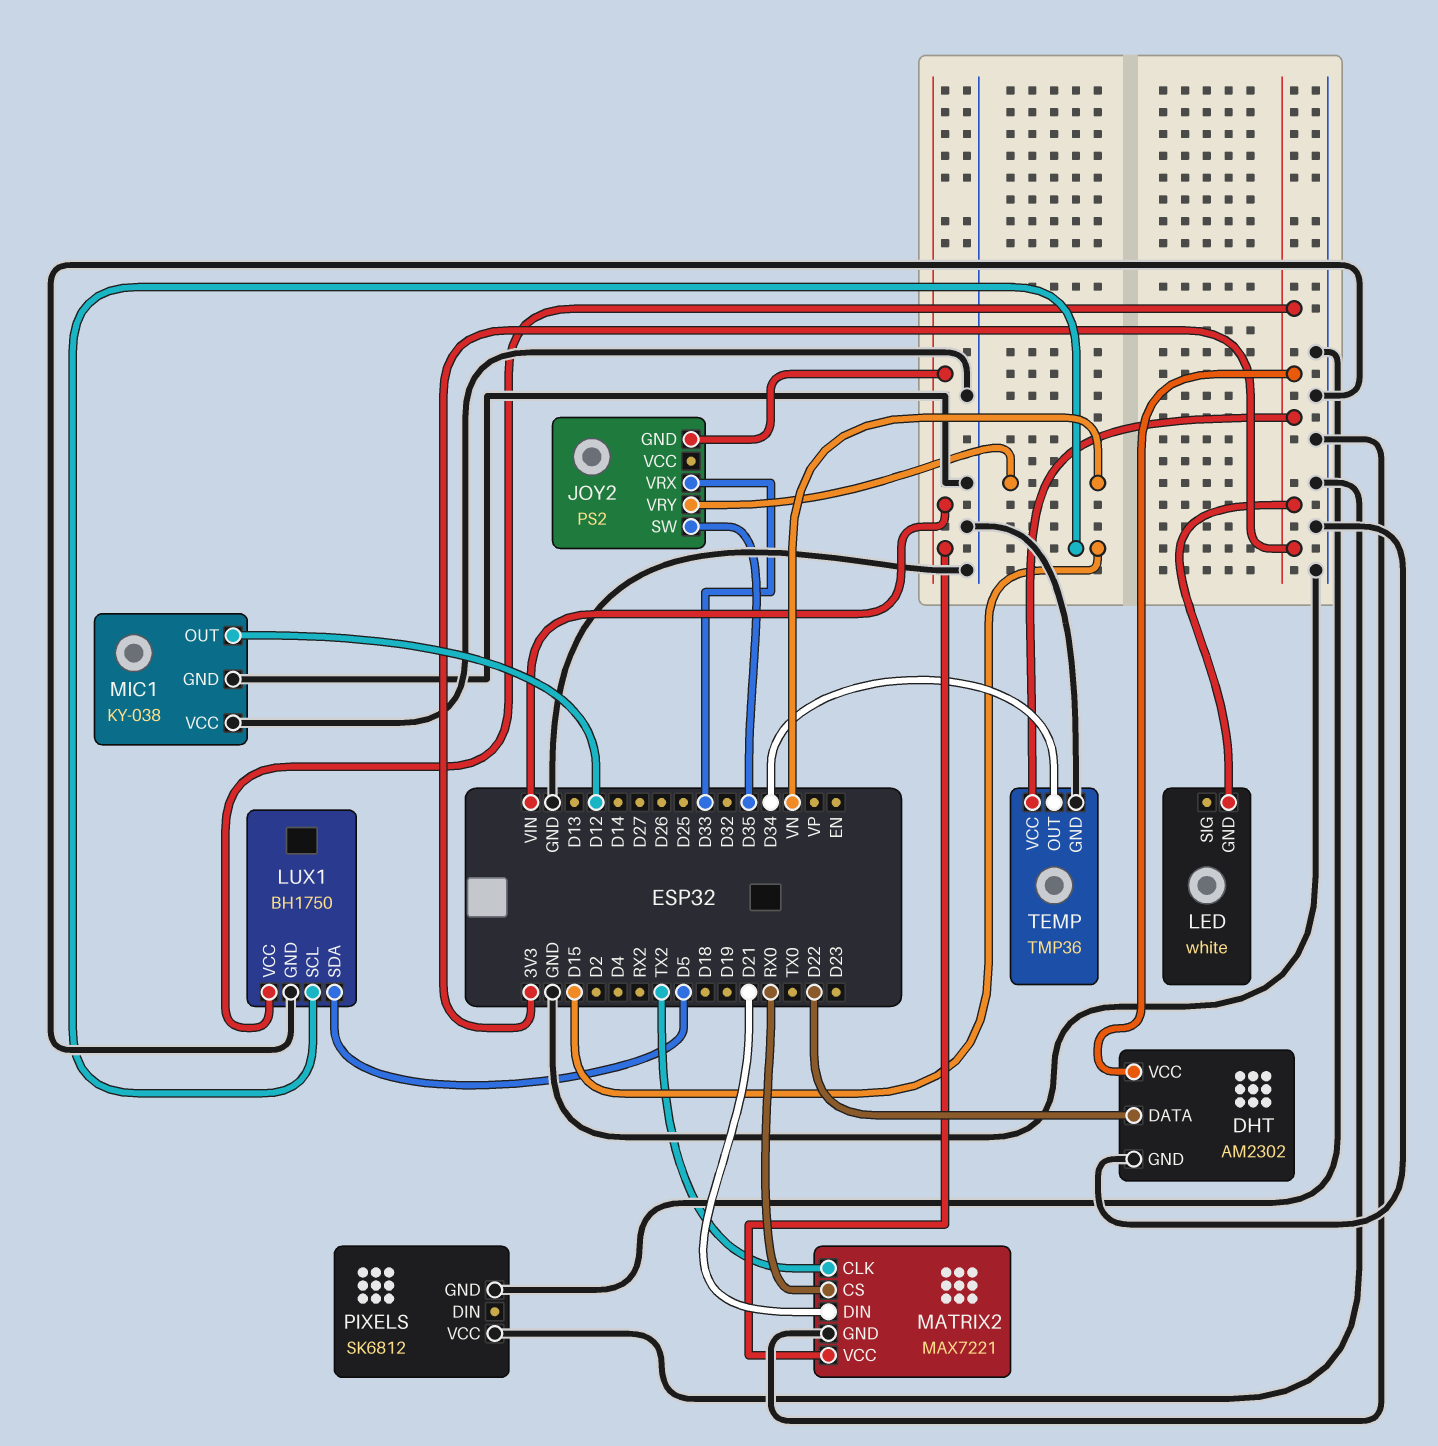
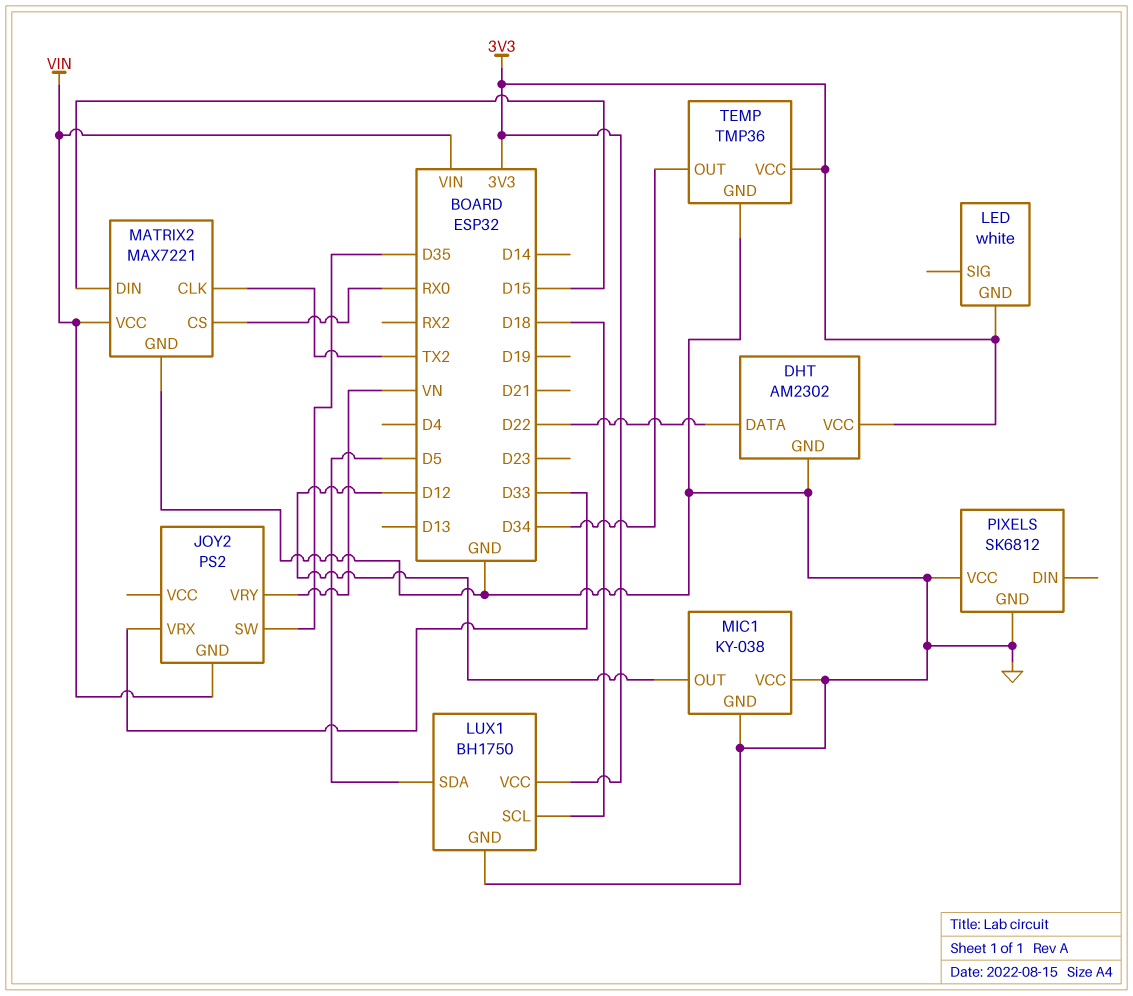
LUX1 pin SCL: D15 -> D18
MATRIX2 pin DIN: D21 -> D15

